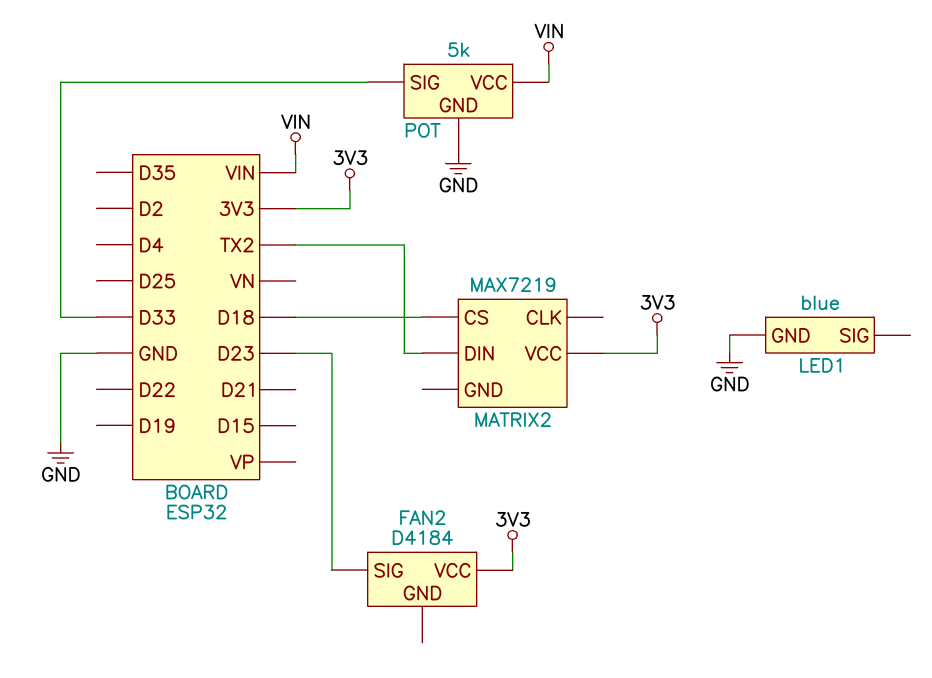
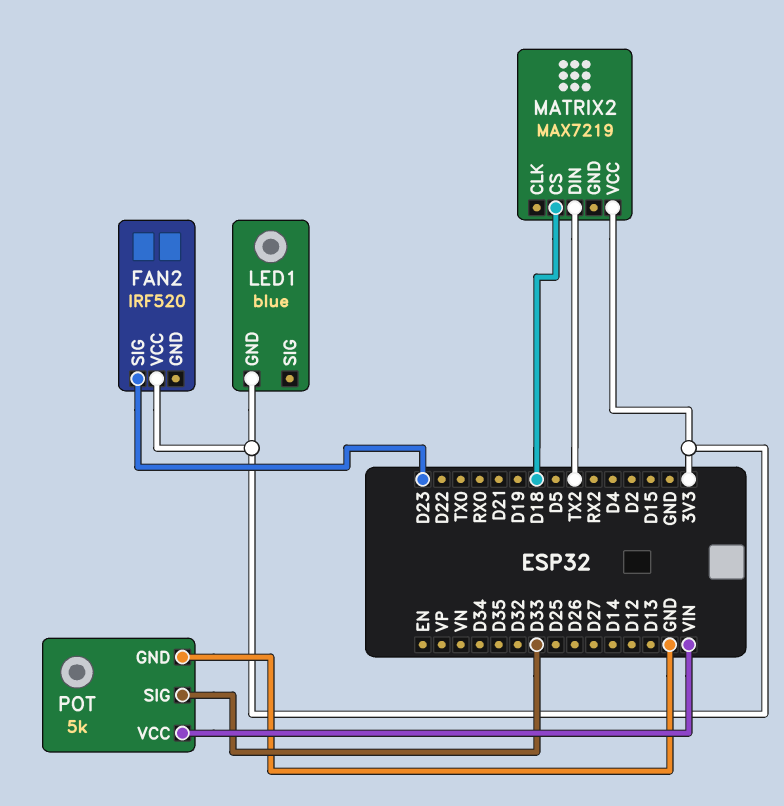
FAN2: D4184 -> IRF520
LED1 pin GND: GND -> 3V3

